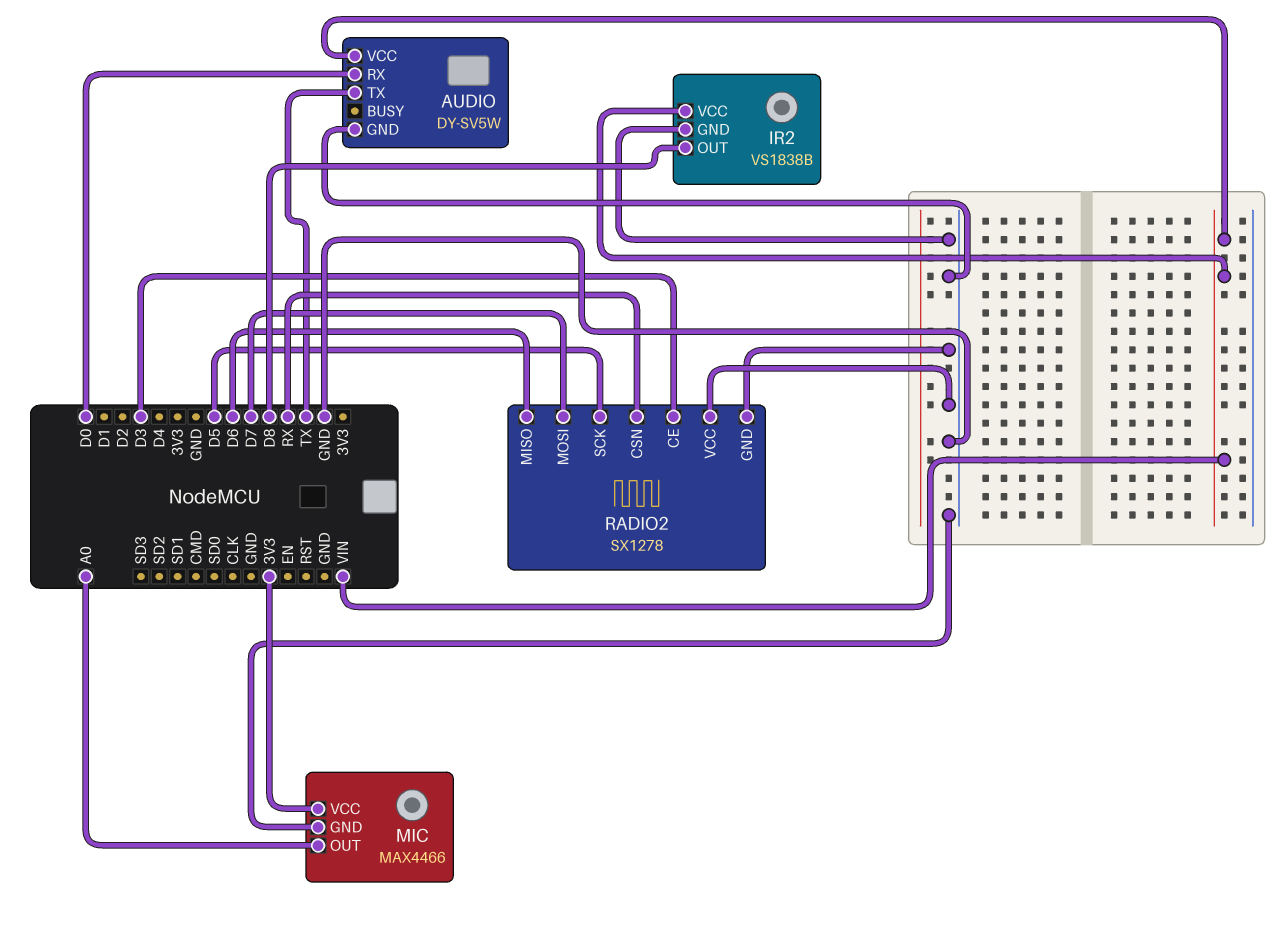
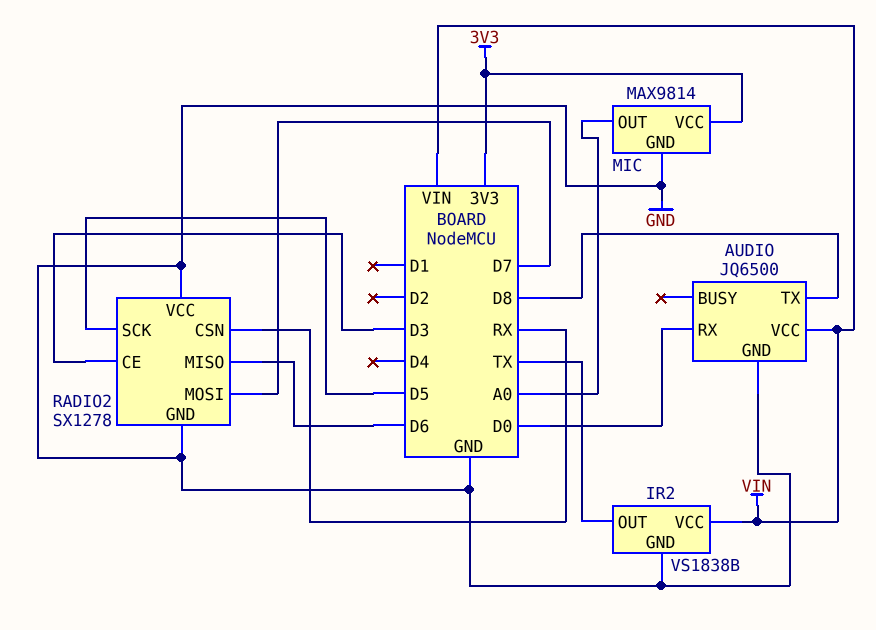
AUDIO: DY-SV5W -> JQ6500
AUDIO pin TX: TX -> D8
IR2 pin OUT: D8 -> TX
MIC: MAX4466 -> MAX9814

